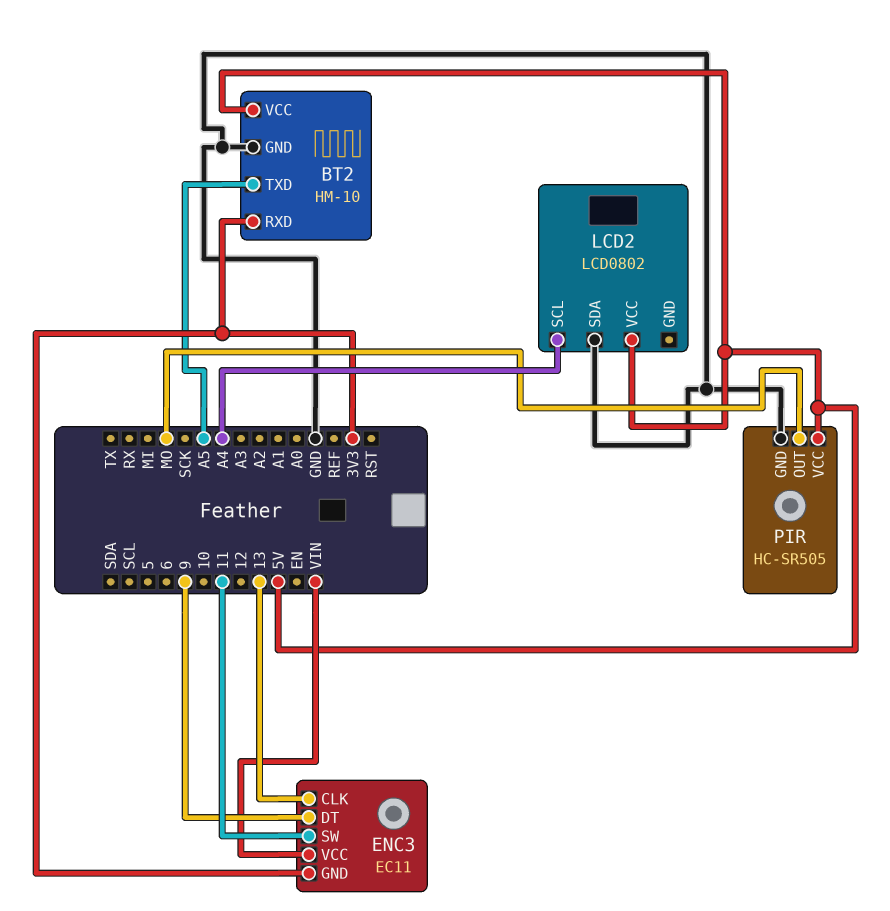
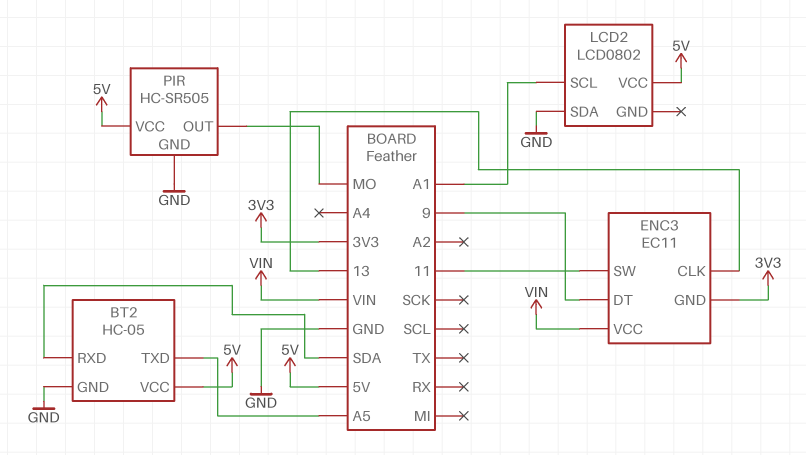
BT2: HM-10 -> HC-05
BT2 pin RXD: 3V3 -> SDA
LCD2 pin SCL: A4 -> A1

